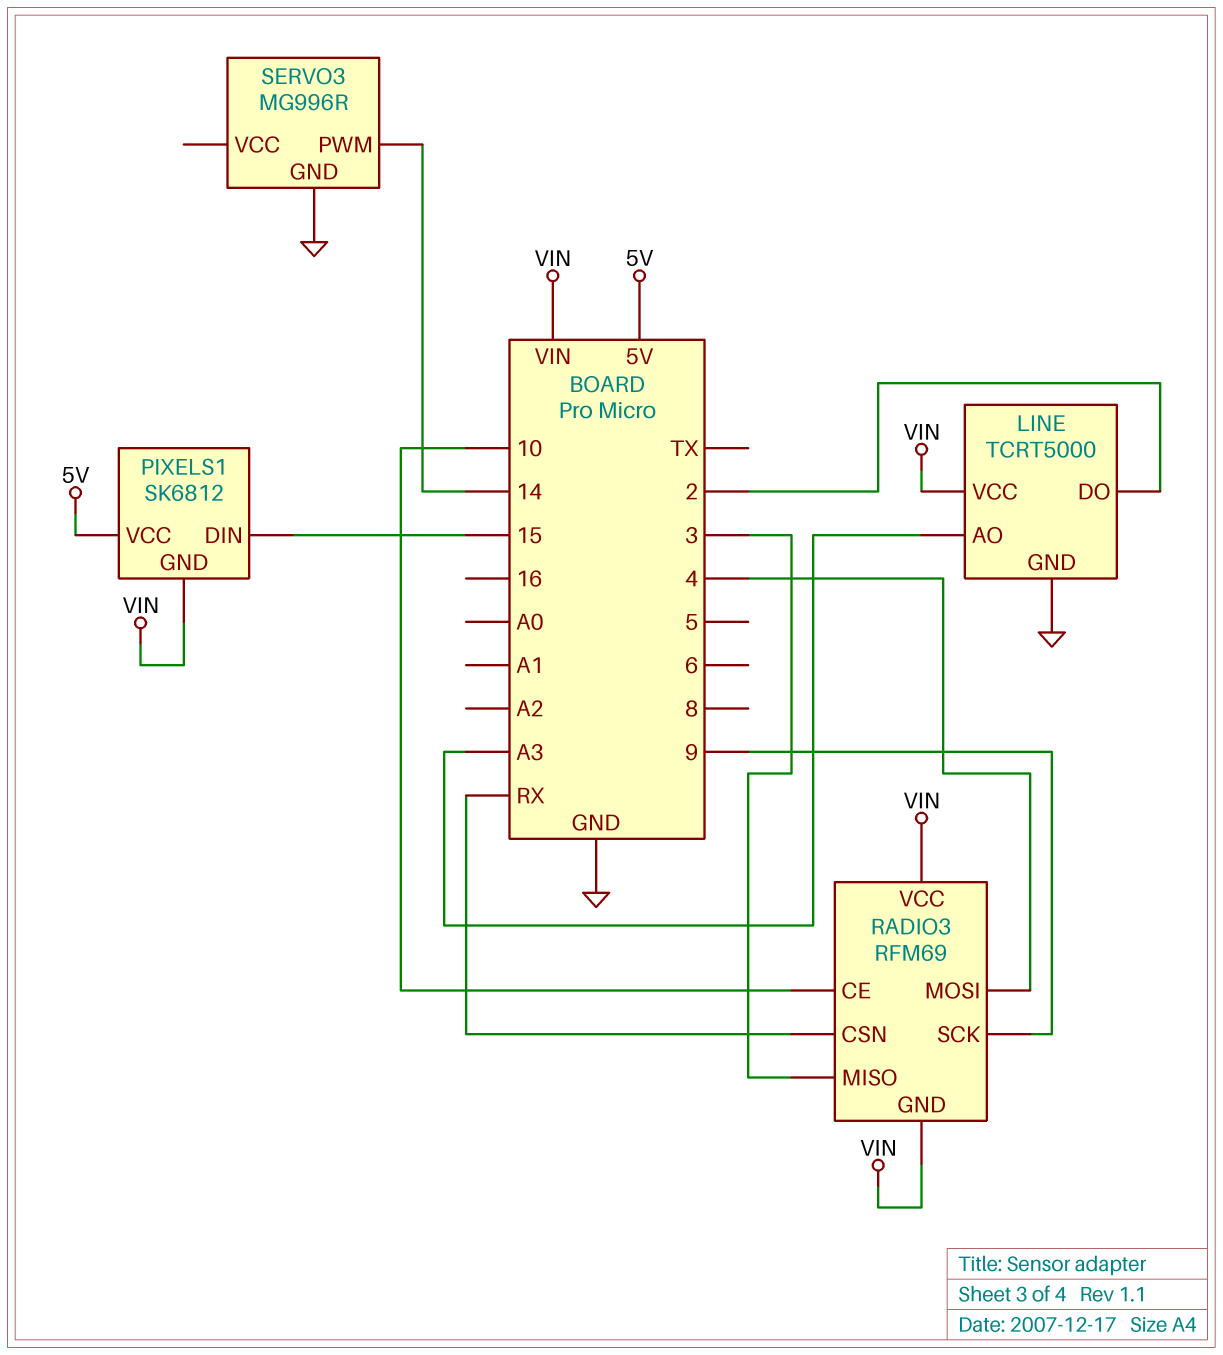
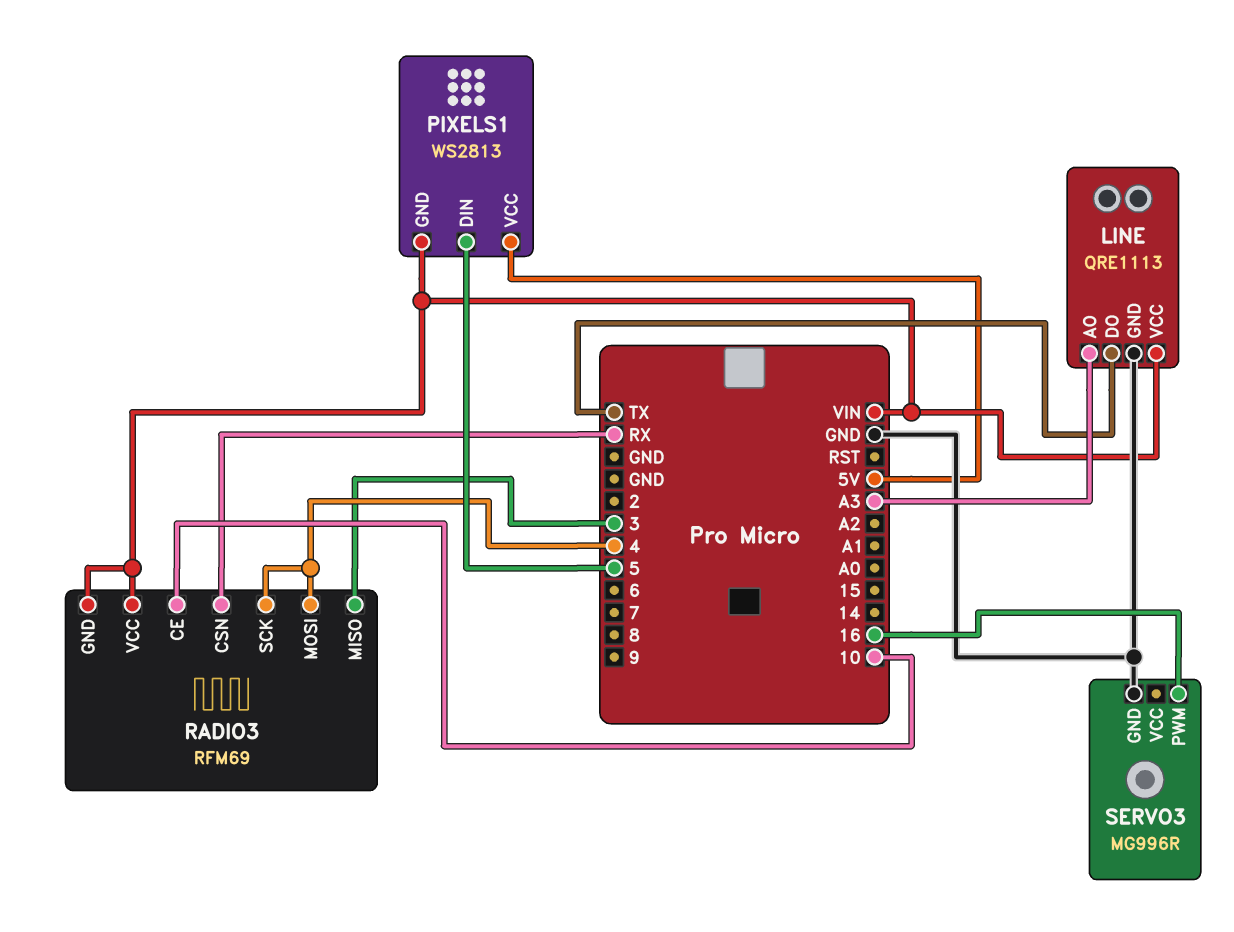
LINE: TCRT5000 -> QRE1113
LINE pin DO: 2 -> TX
PIXELS1: SK6812 -> WS2813
PIXELS1 pin DIN: 15 -> 5
RADIO3 pin SCK: 9 -> 4
SERVO3 pin PWM: 14 -> 16

